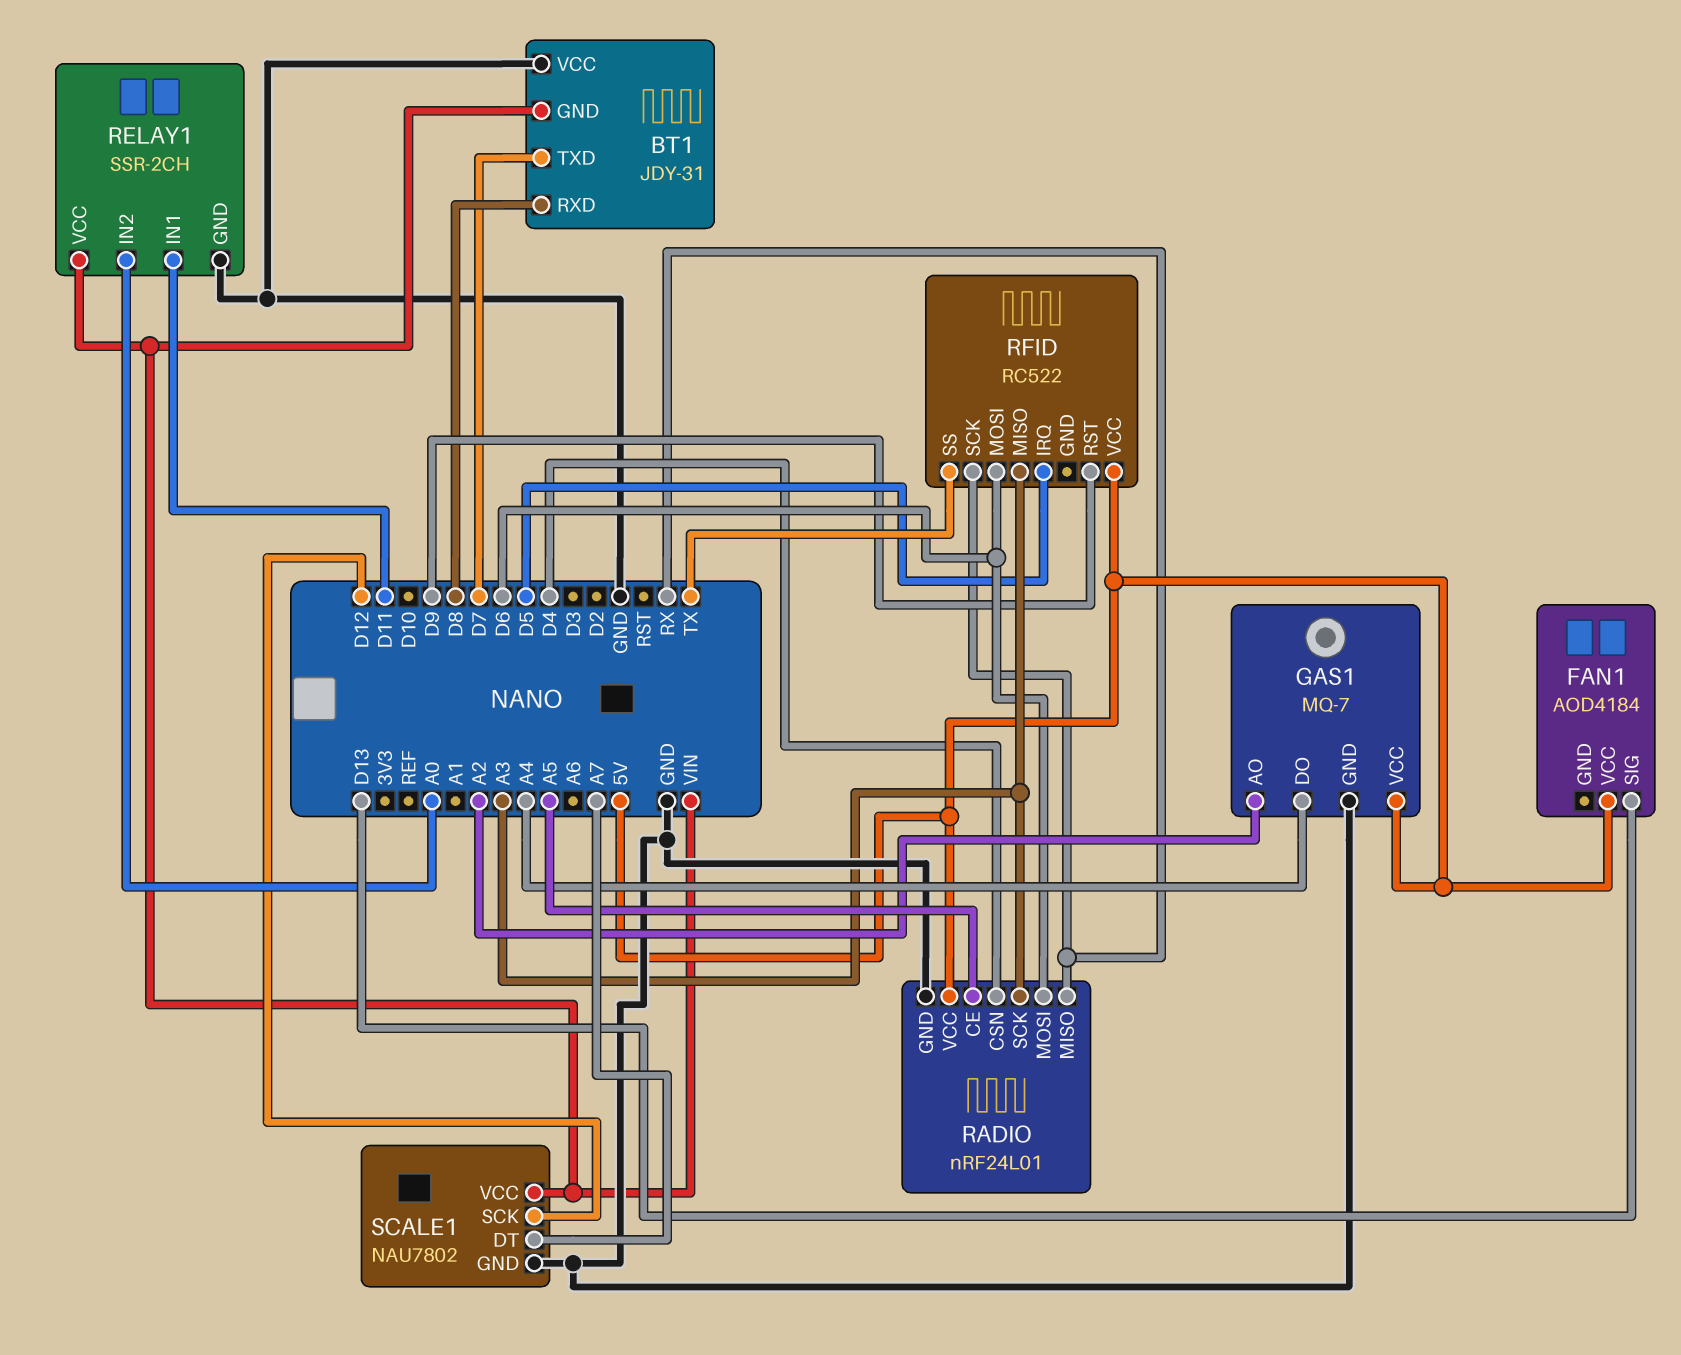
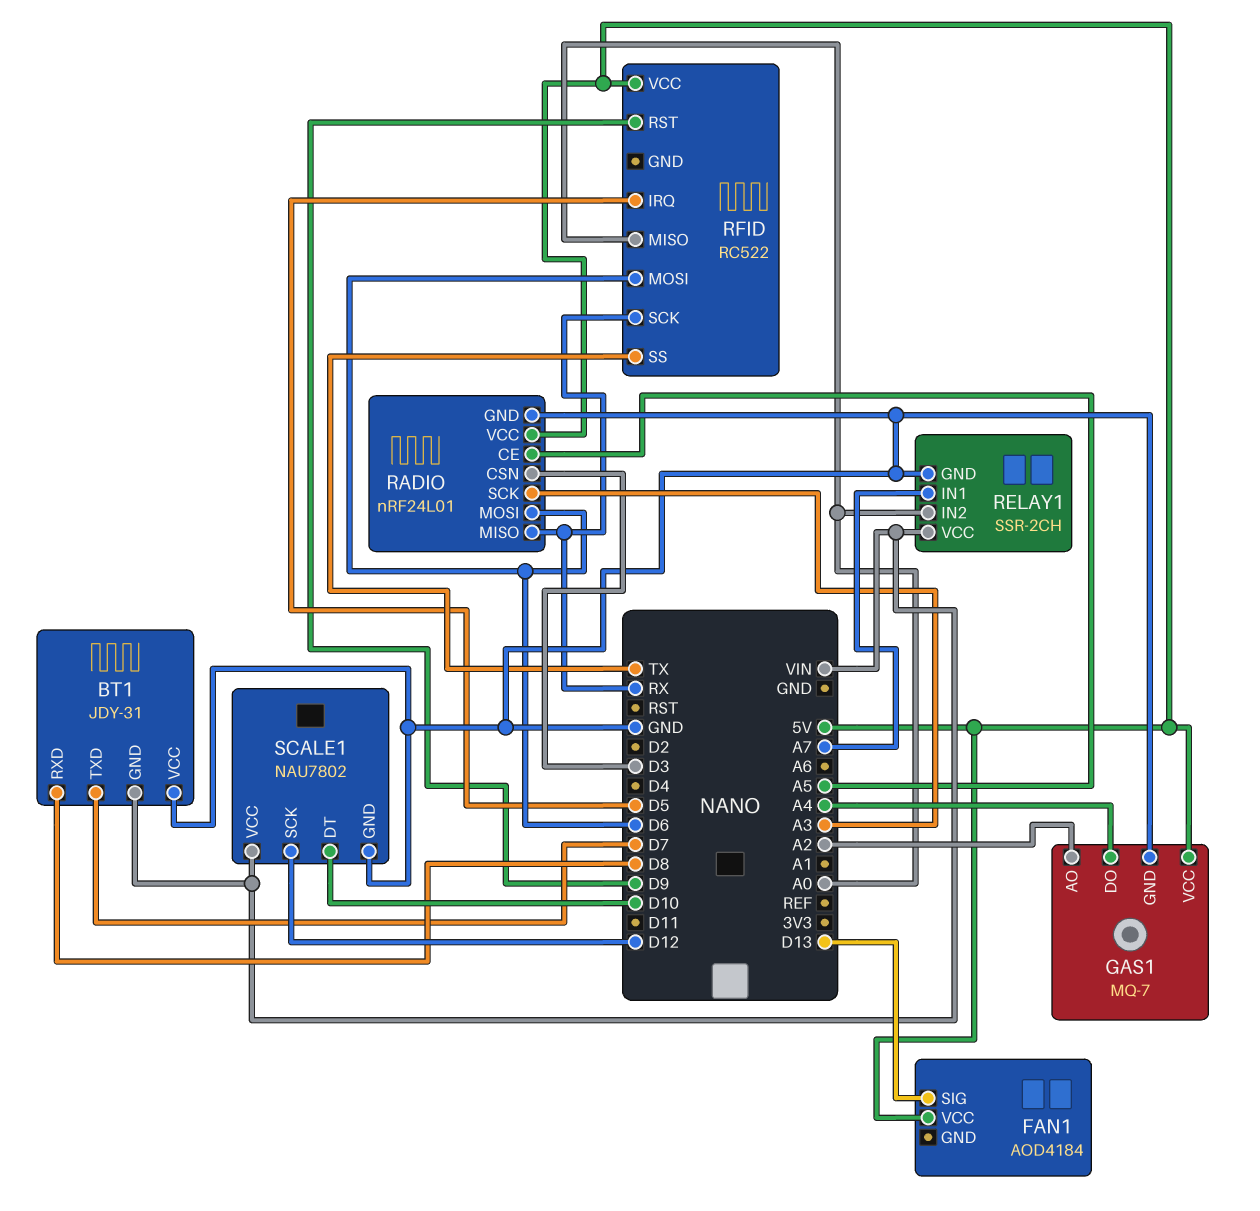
RADIO pin CSN: D4 -> D3
RELAY1 pin IN1: D11 -> A7
RFID pin MISO: A3 -> A0
SCALE1 pin DT: A7 -> D10

